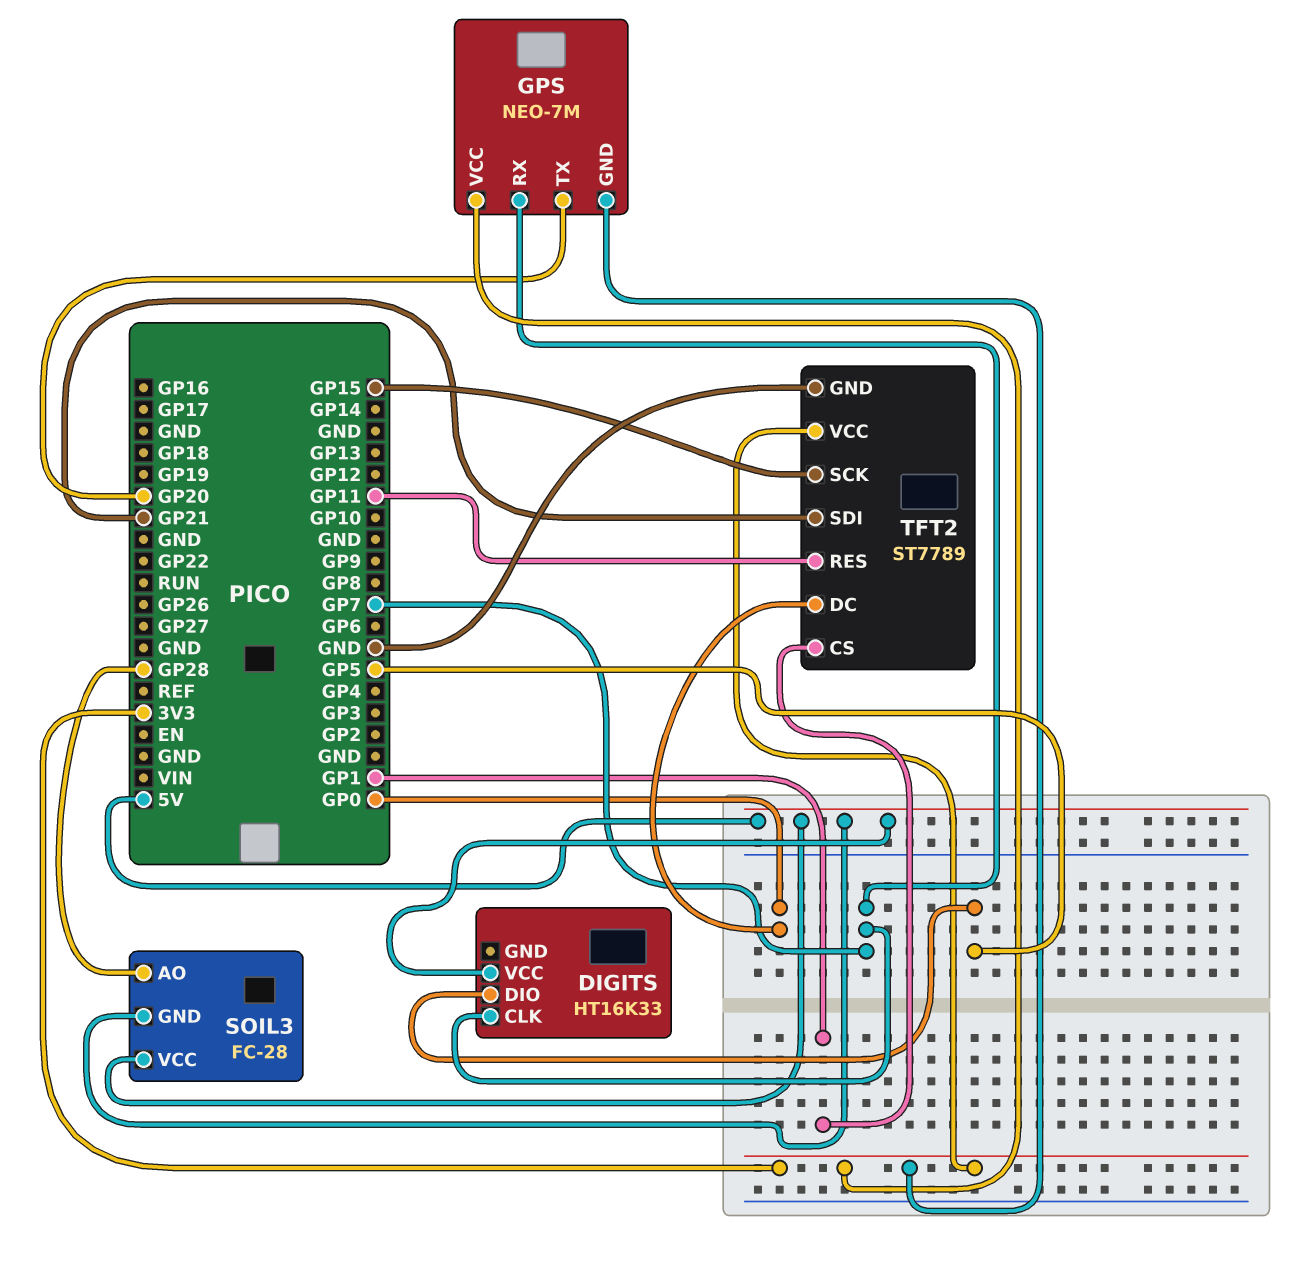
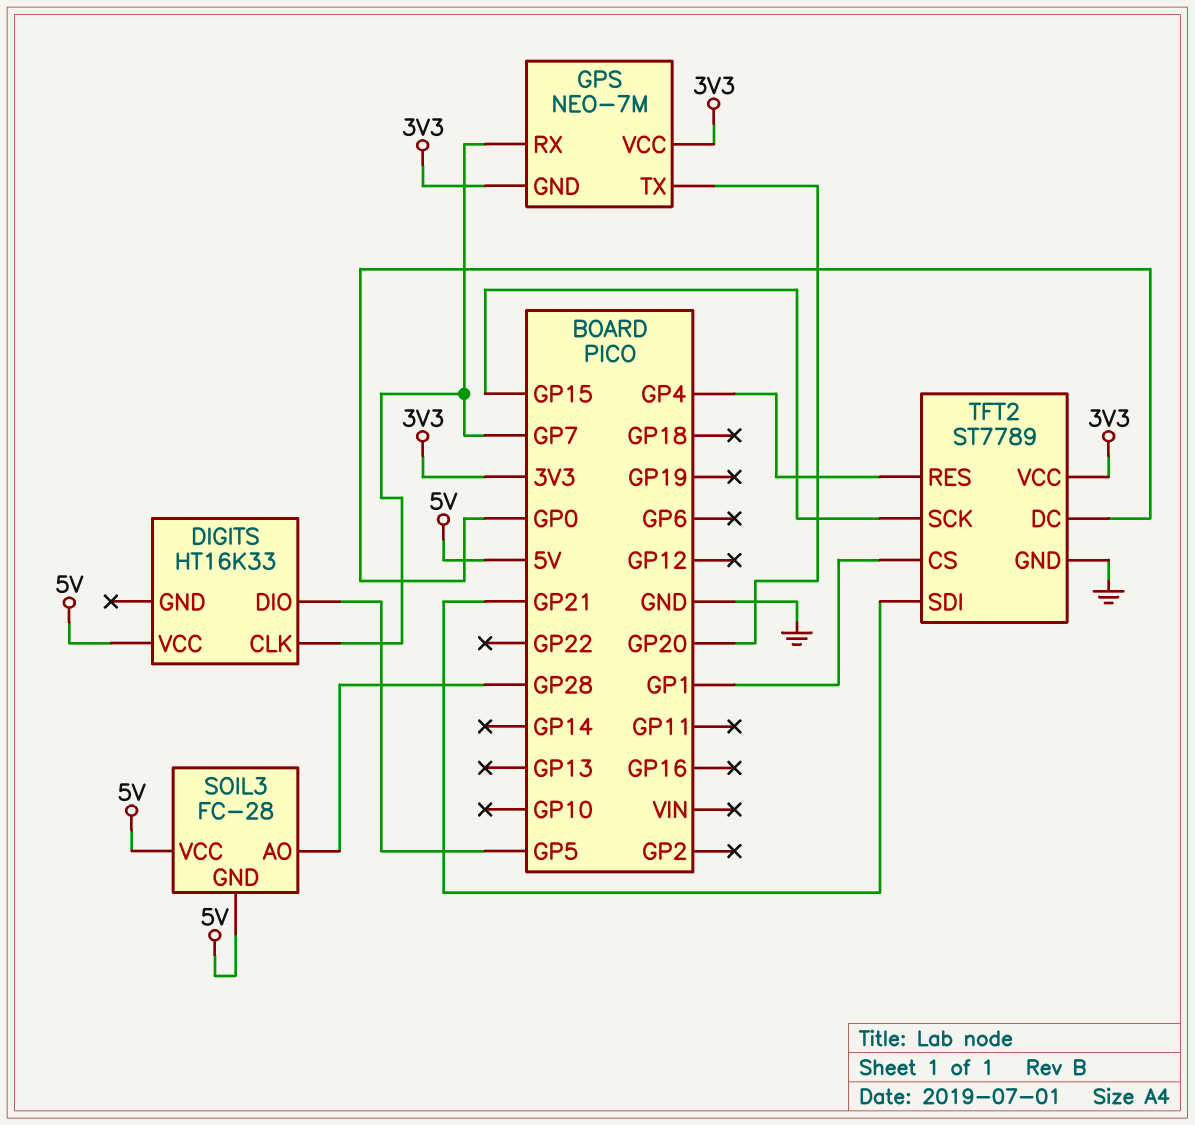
TFT2 pin RES: GP11 -> GP4

